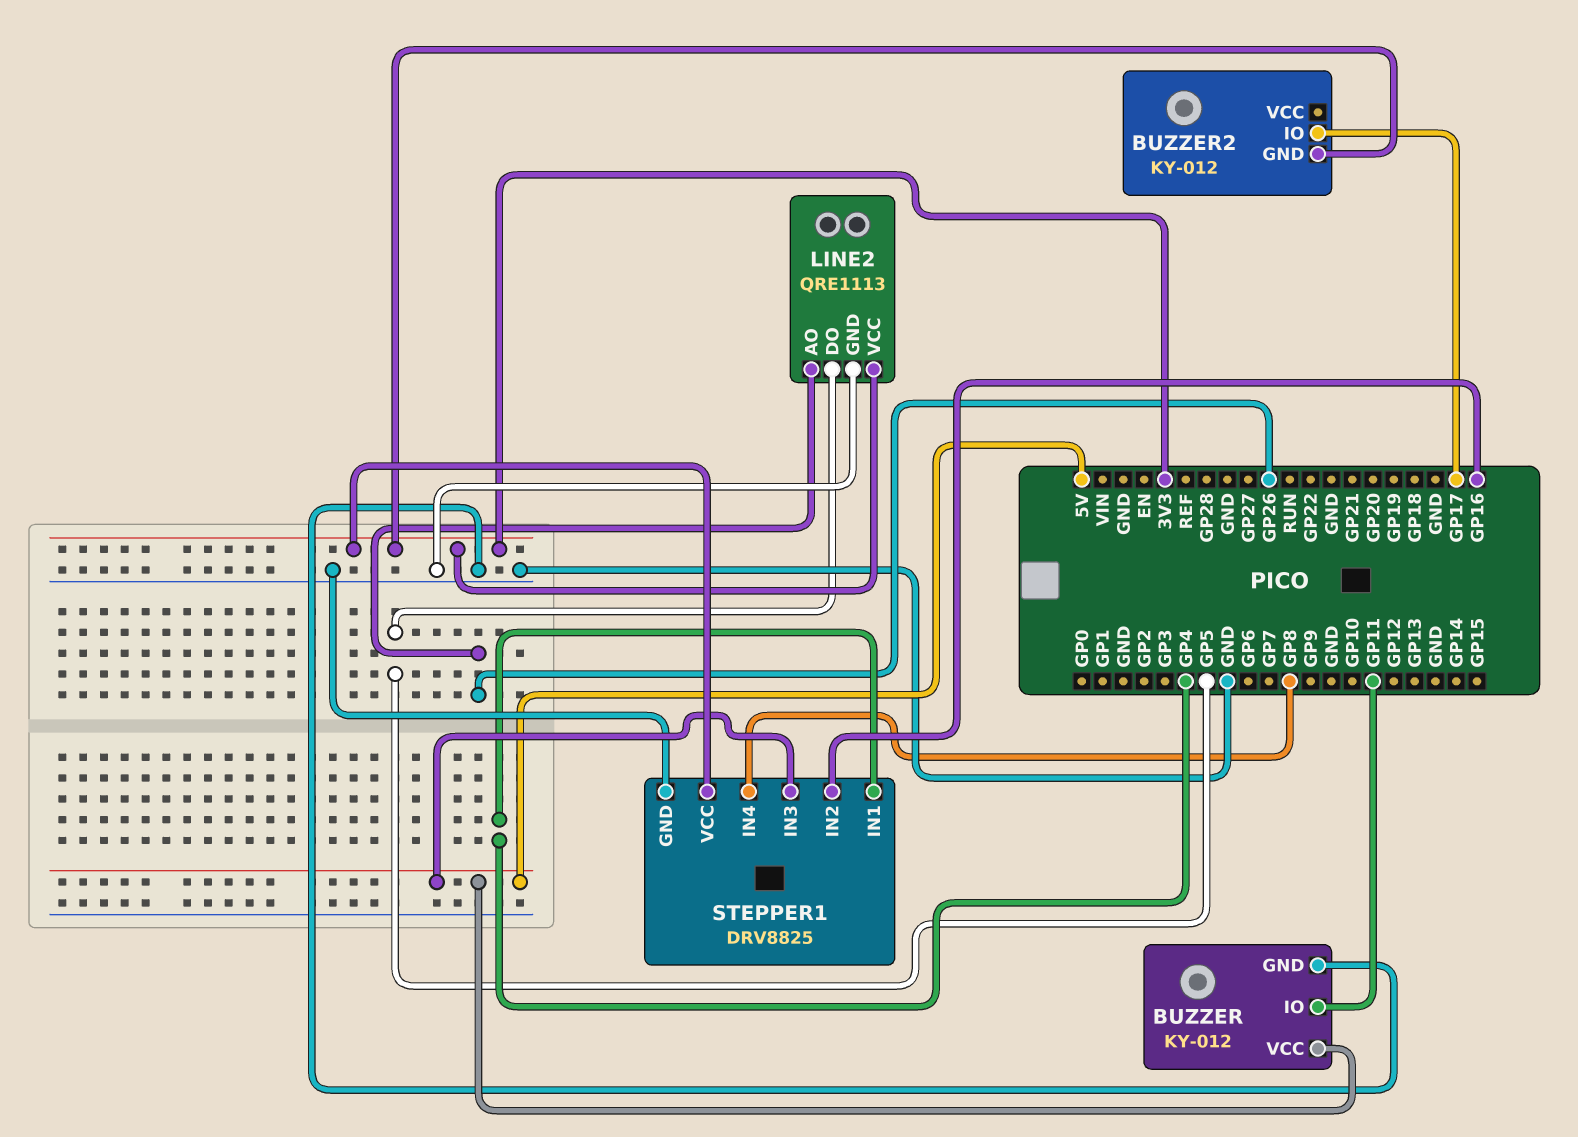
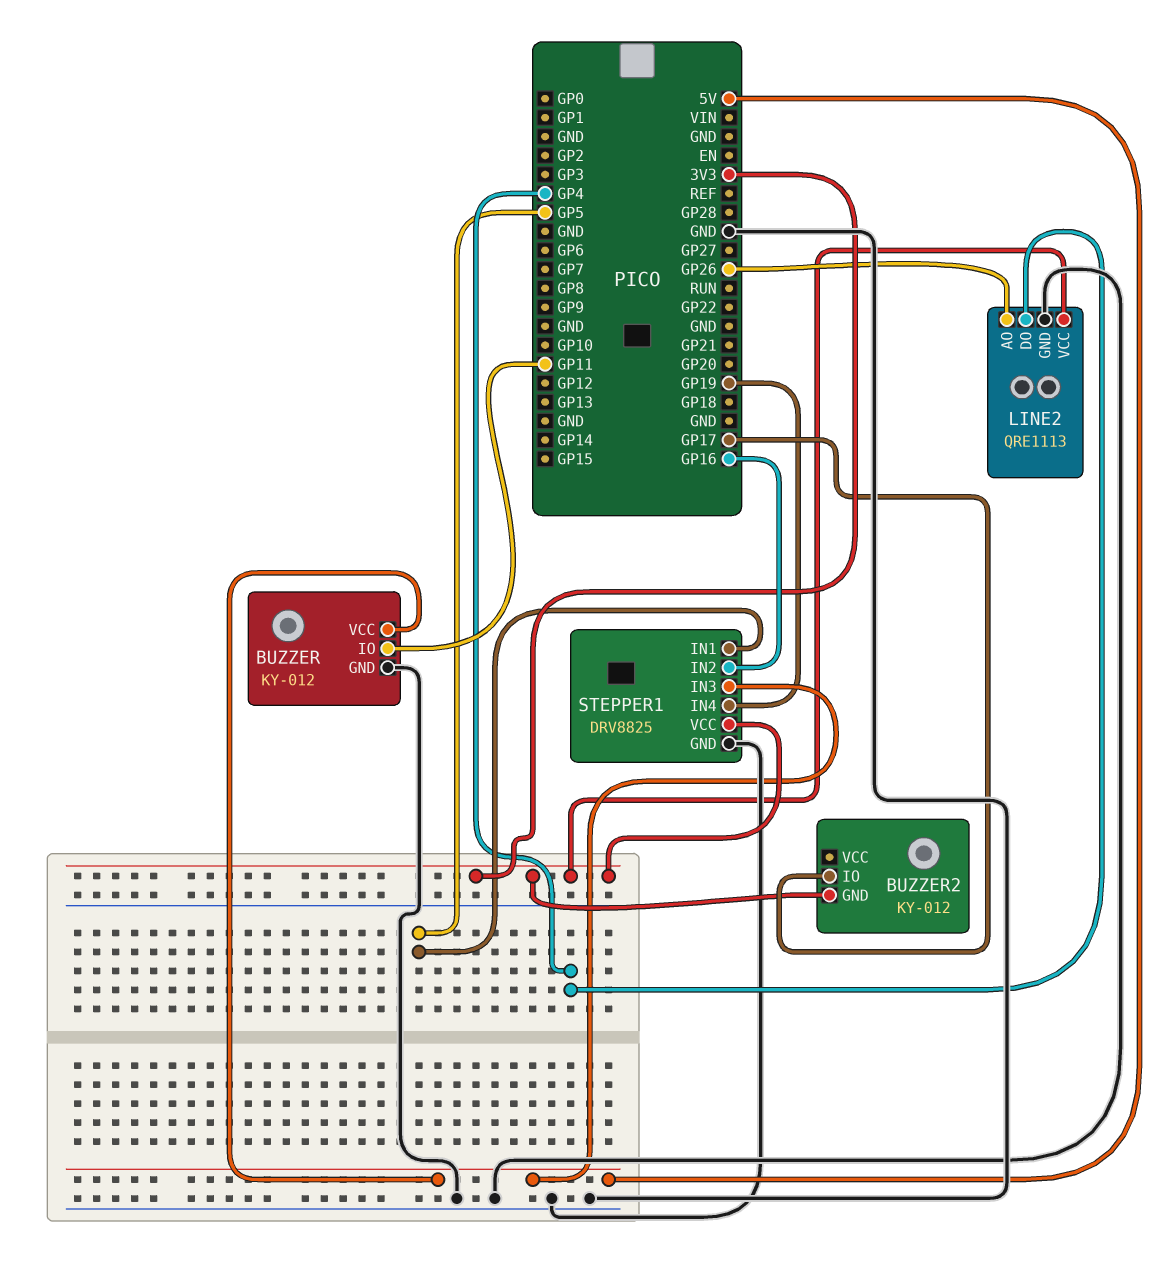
LINE2 pin DO: GP5 -> GP4
STEPPER1 pin IN1: GP4 -> GP5
STEPPER1 pin IN4: GP8 -> GP19

